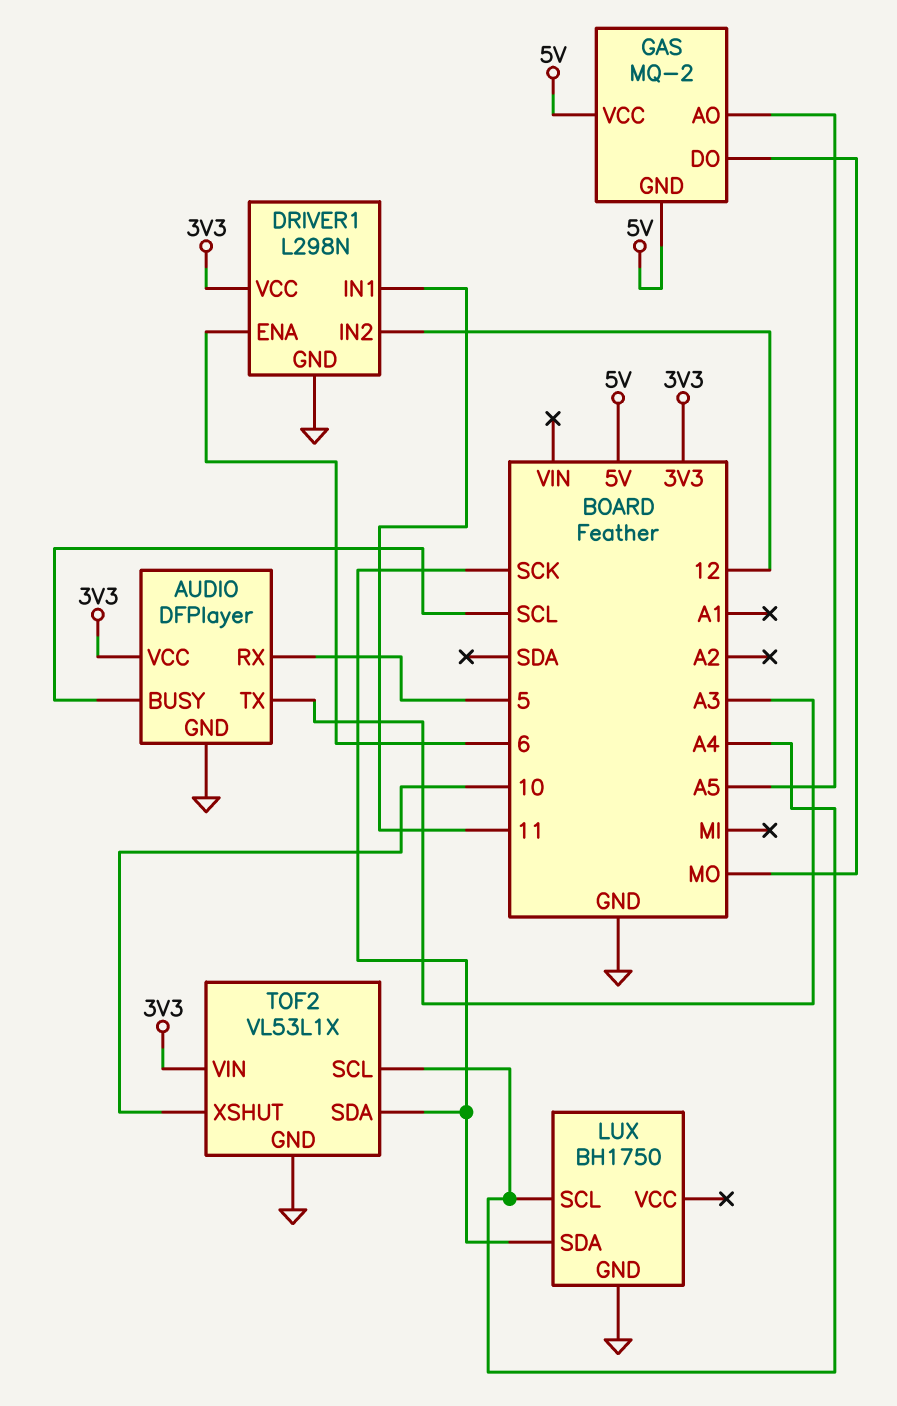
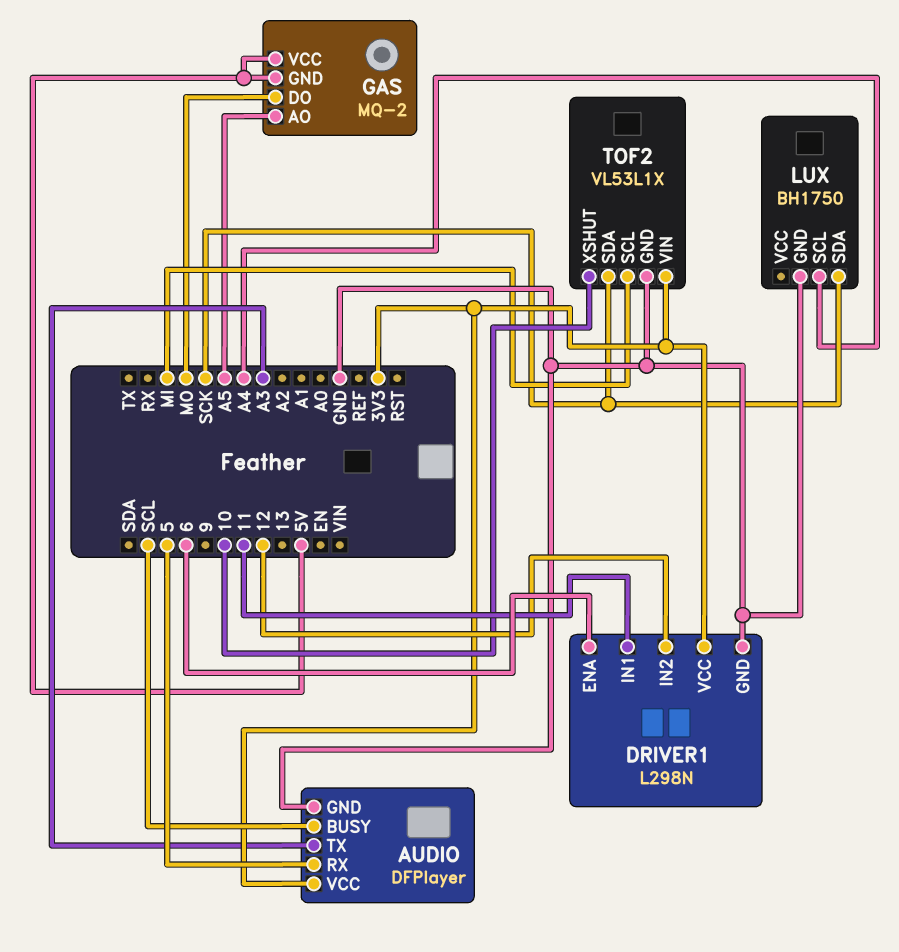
TOF2 pin SCL: A4 -> MI

